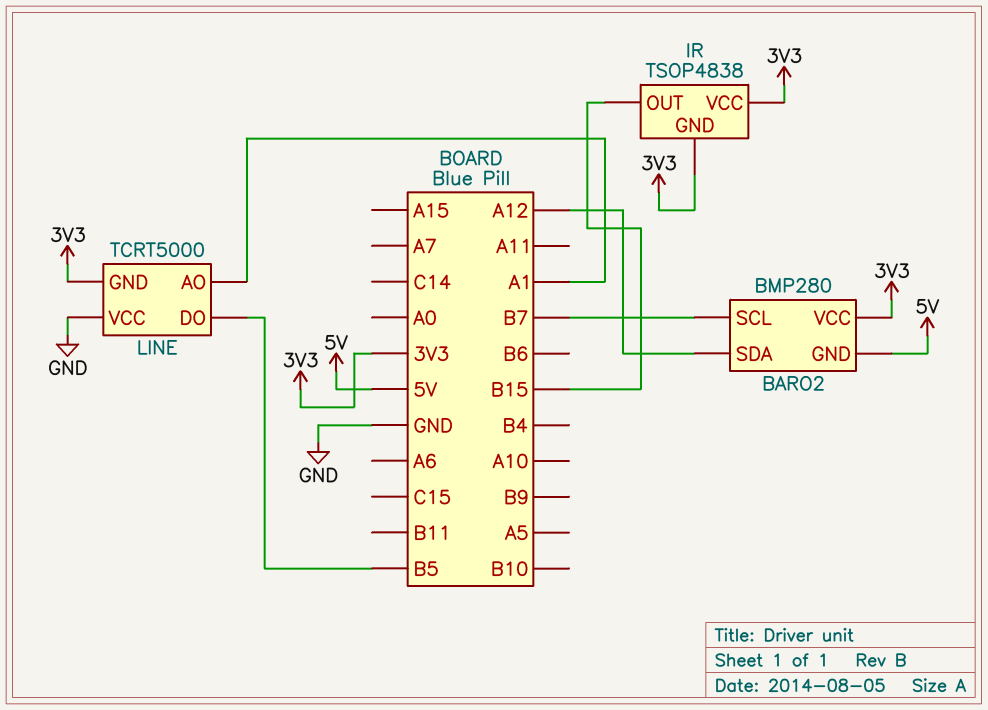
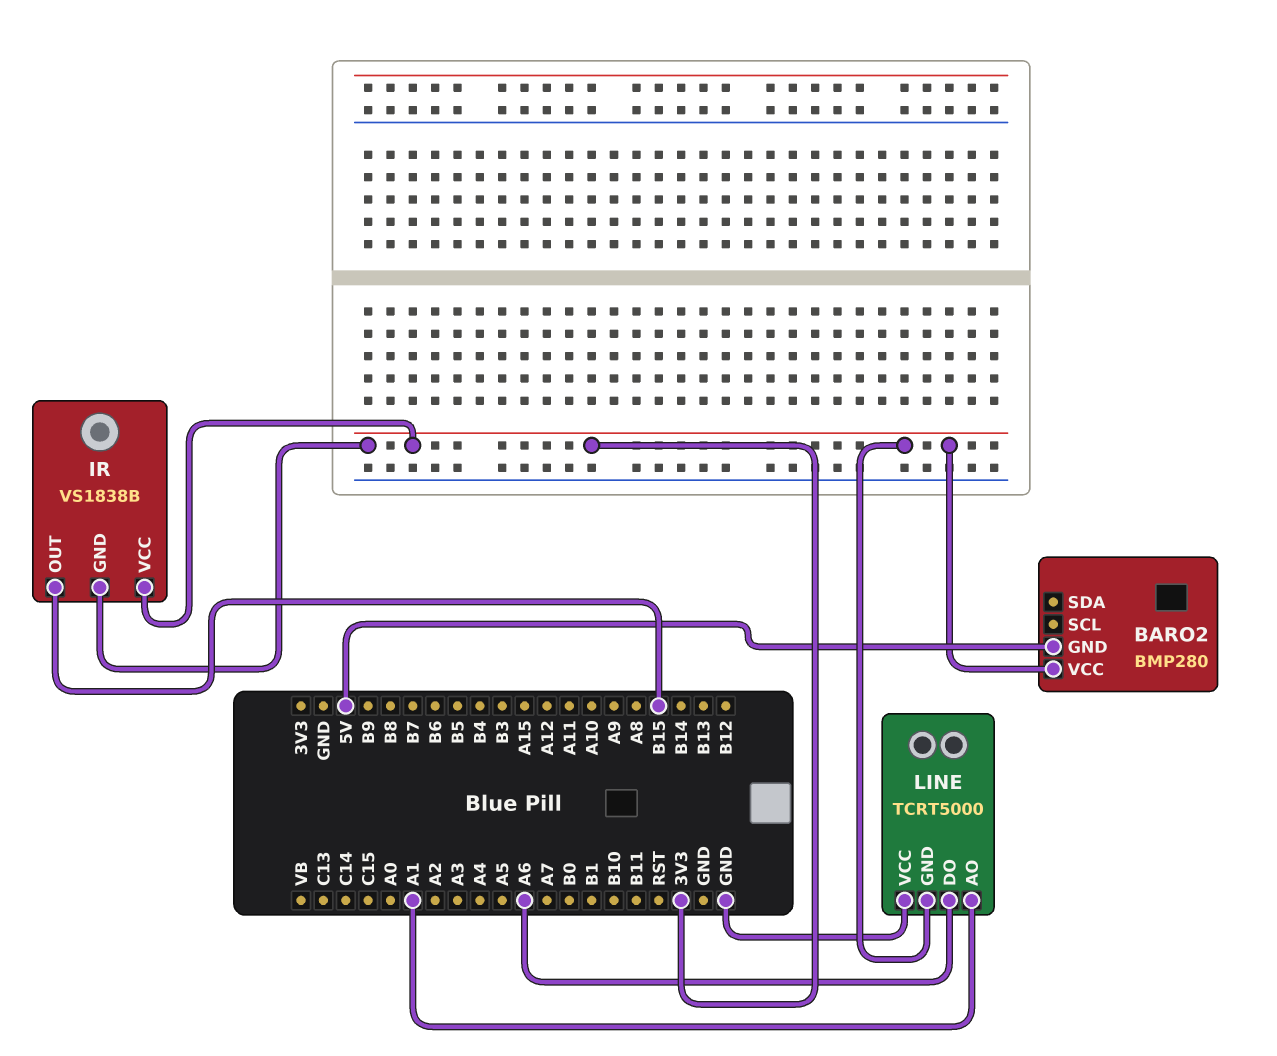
BARO2 pin SCL: B7 -> none
BARO2 pin SDA: A12 -> none
IR: TSOP4838 -> VS1838B
LINE pin DO: B5 -> A6

